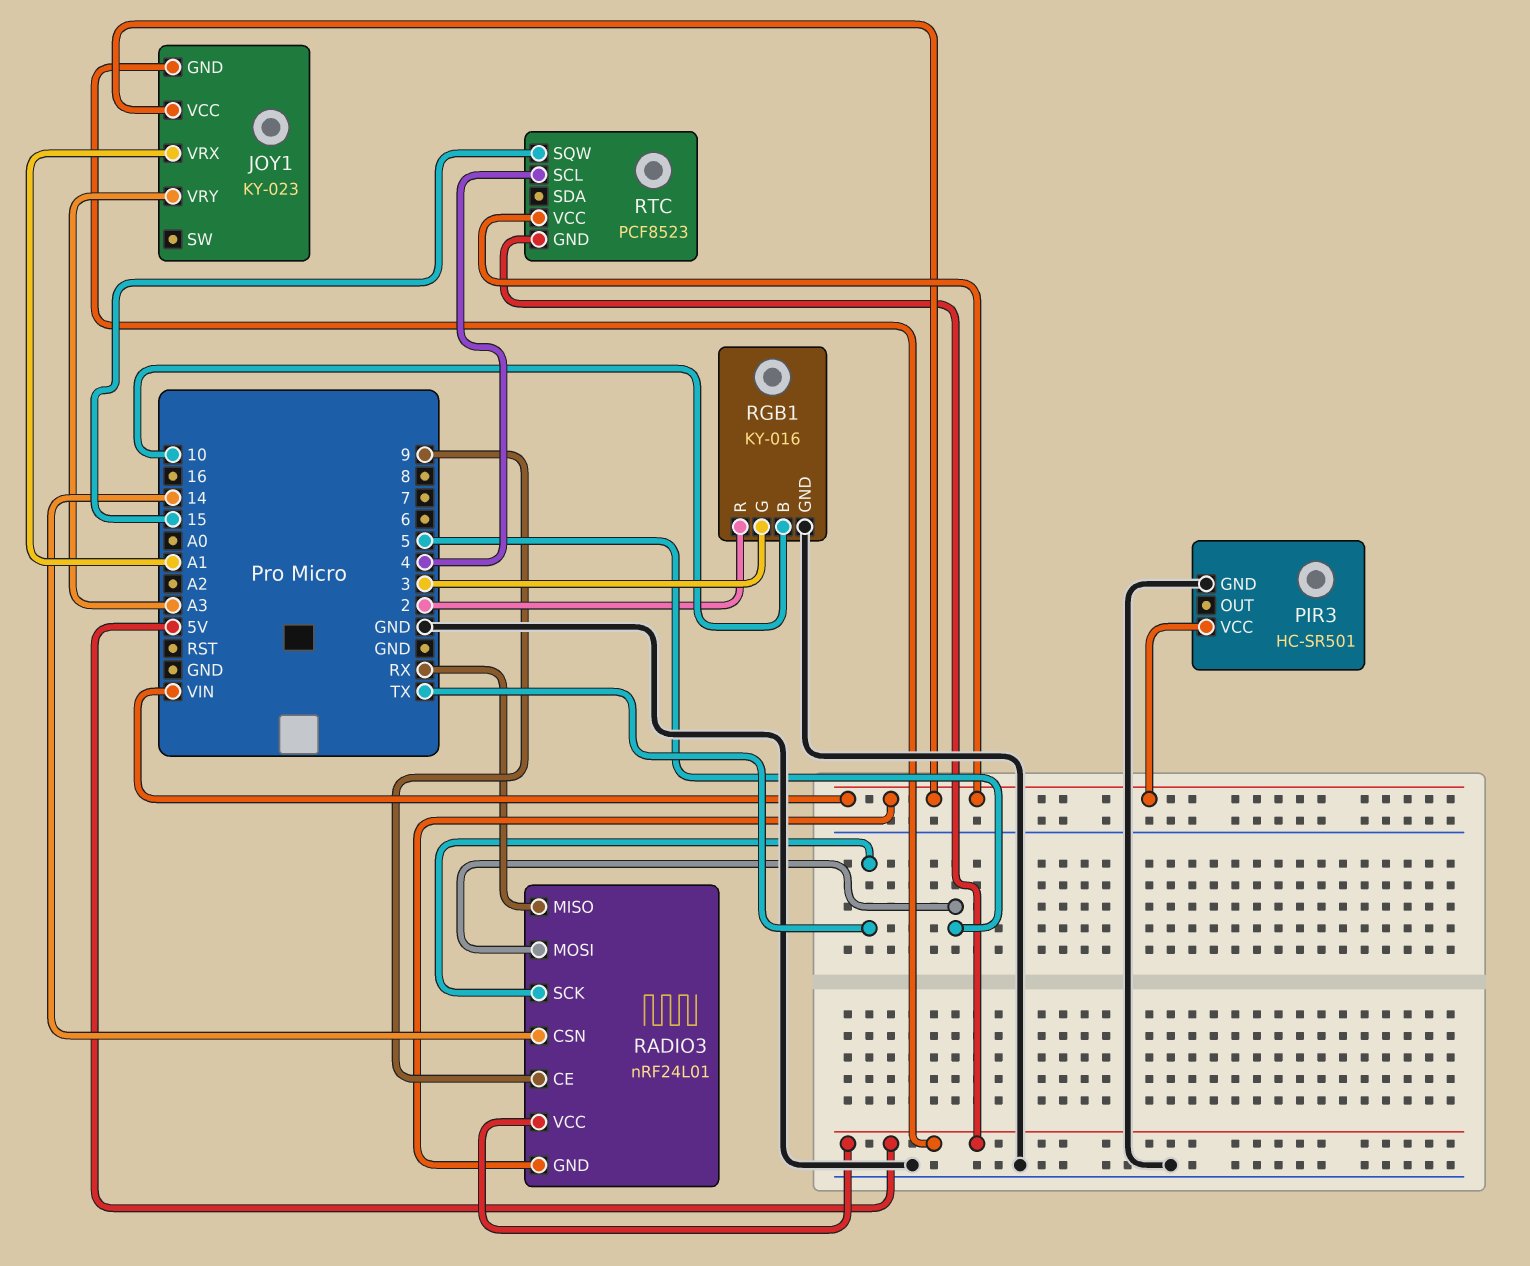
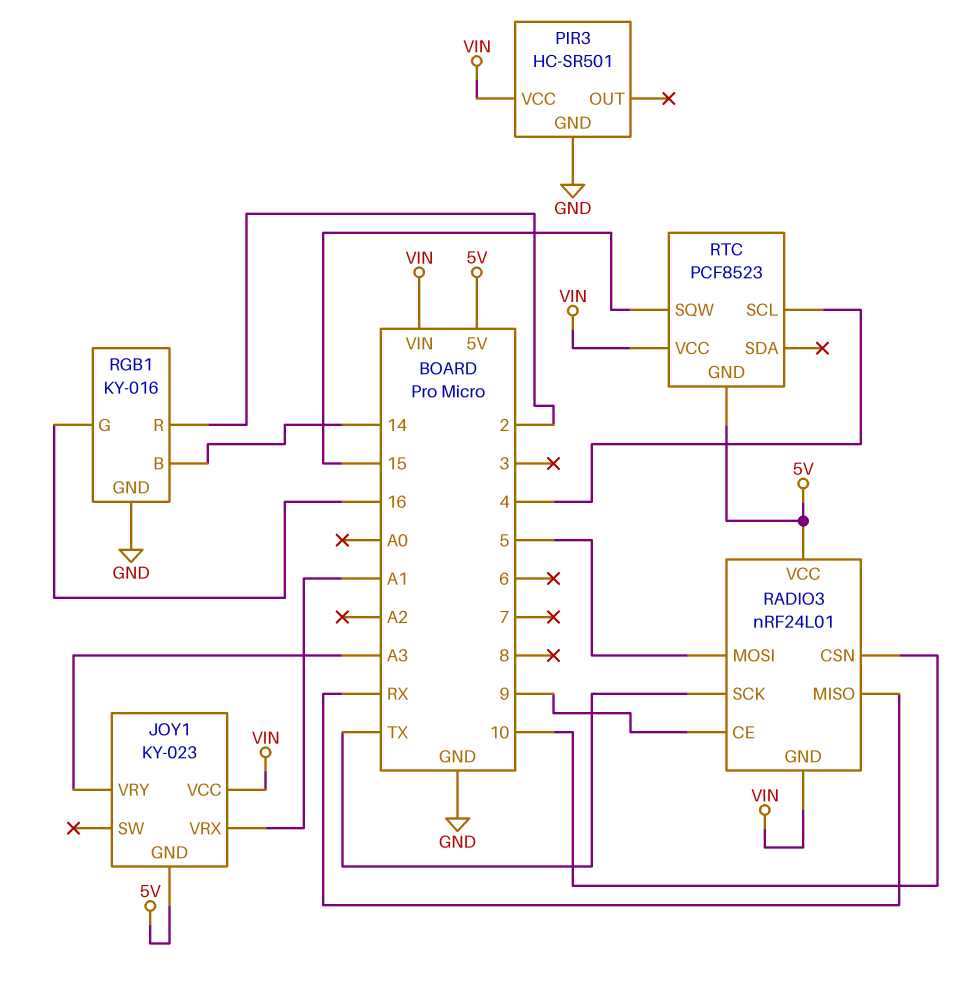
RADIO3 pin CSN: 14 -> 10
RGB1 pin B: 10 -> 14
RGB1 pin G: 3 -> 16

